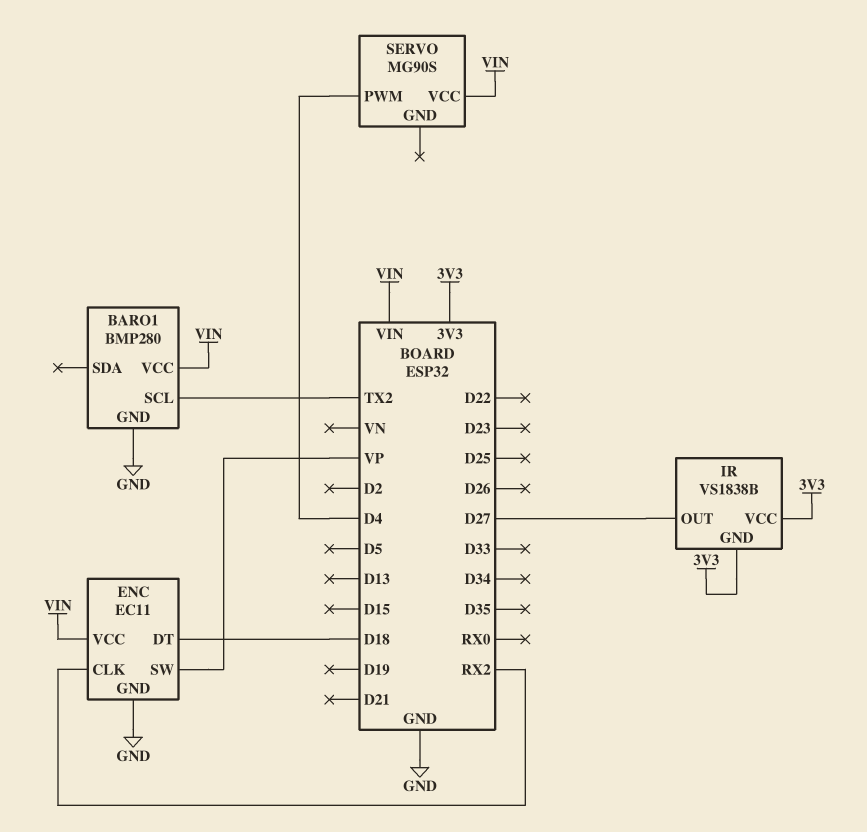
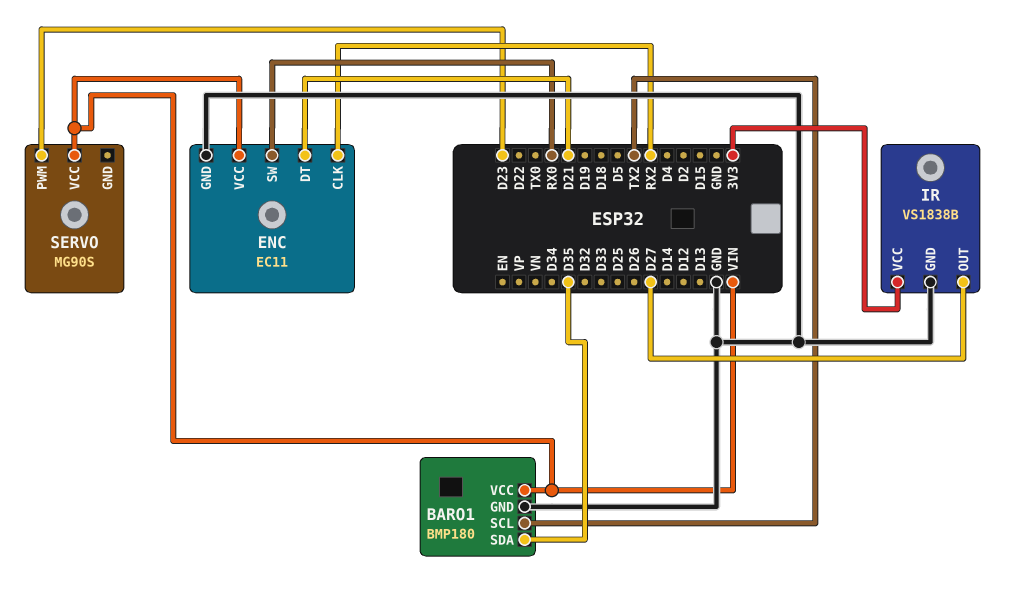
BARO1: BMP280 -> BMP180
BARO1 pin SDA: none -> D35
ENC pin DT: D18 -> D21
ENC pin SW: VP -> RX0
IR pin GND: 3V3 -> GND
SERVO pin PWM: D4 -> D23

